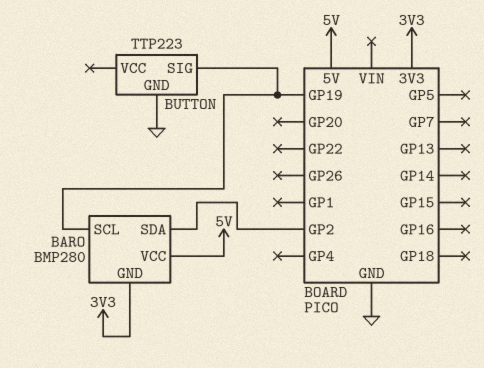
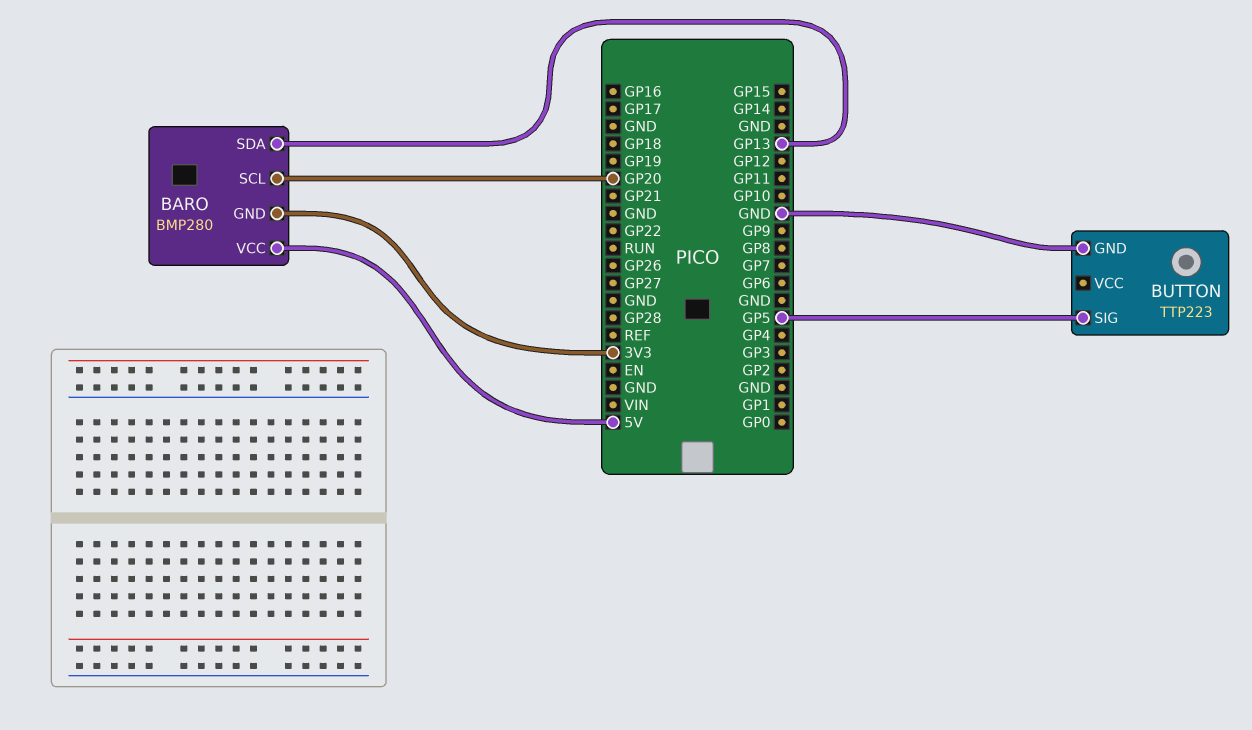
BARO pin SCL: GP19 -> GP20
BARO pin SDA: GP2 -> GP13
BUTTON pin SIG: GP19 -> GP5

